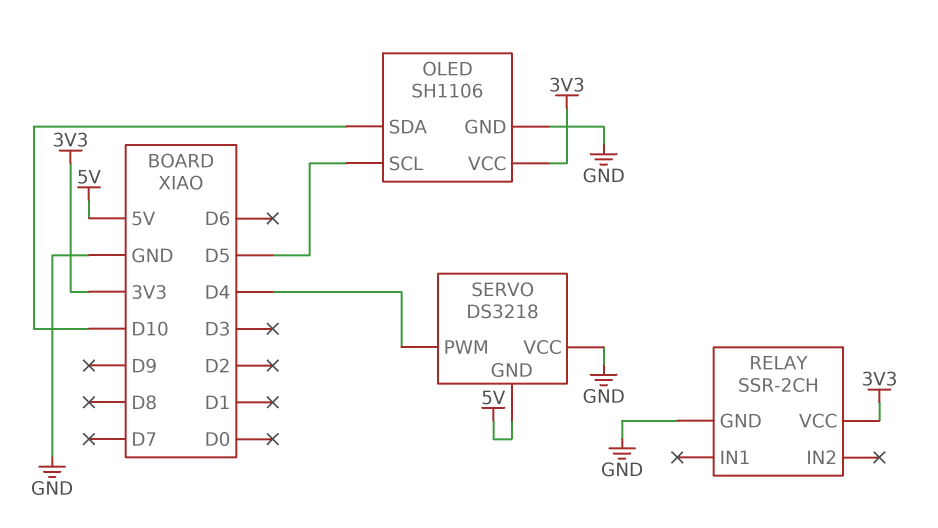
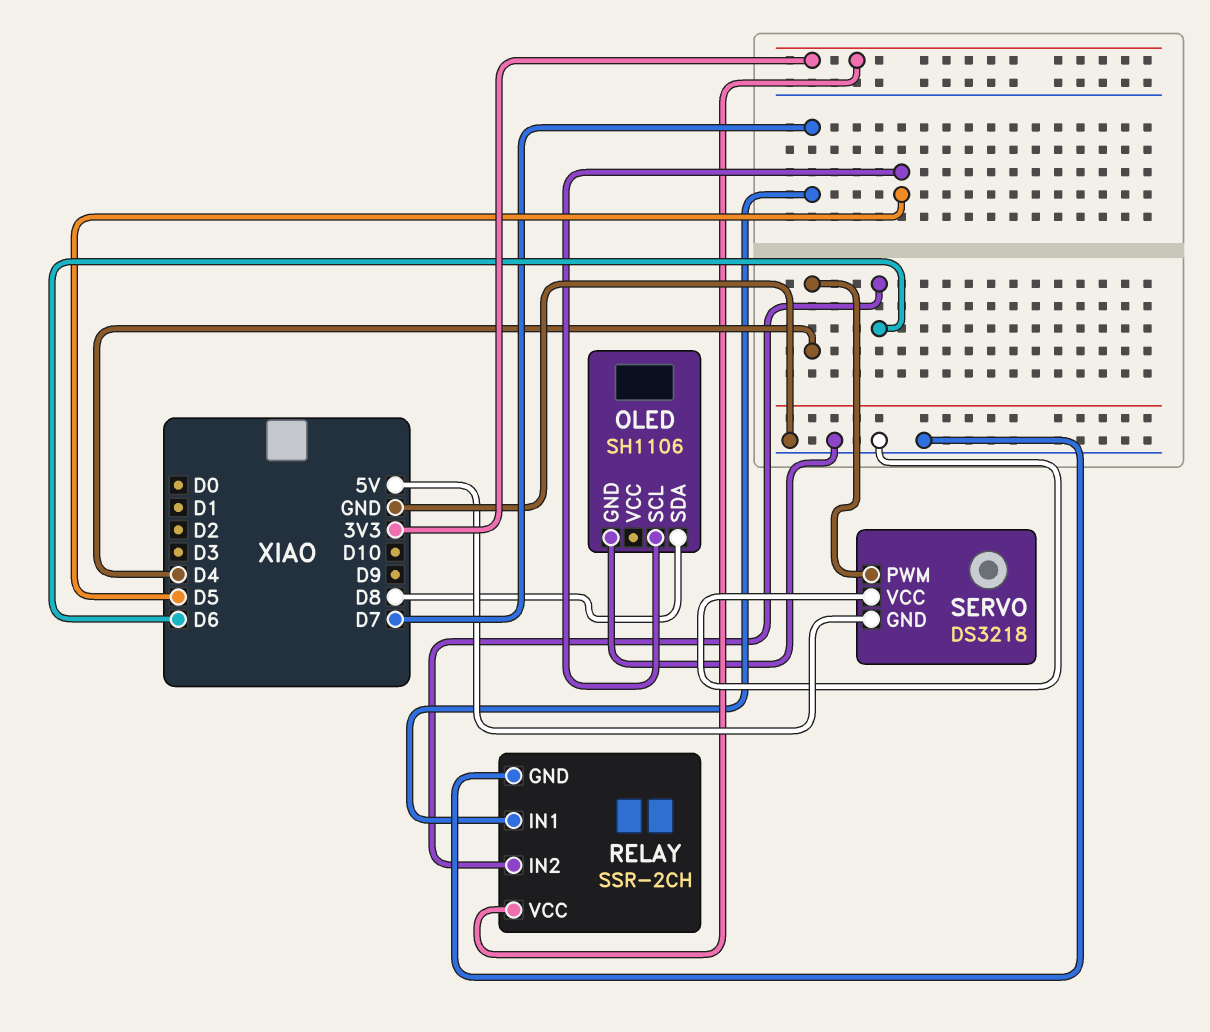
OLED pin SDA: D10 -> D8
OLED pin VCC: 3V3 -> none
RELAY pin IN1: none -> D7
RELAY pin IN2: none -> D6

